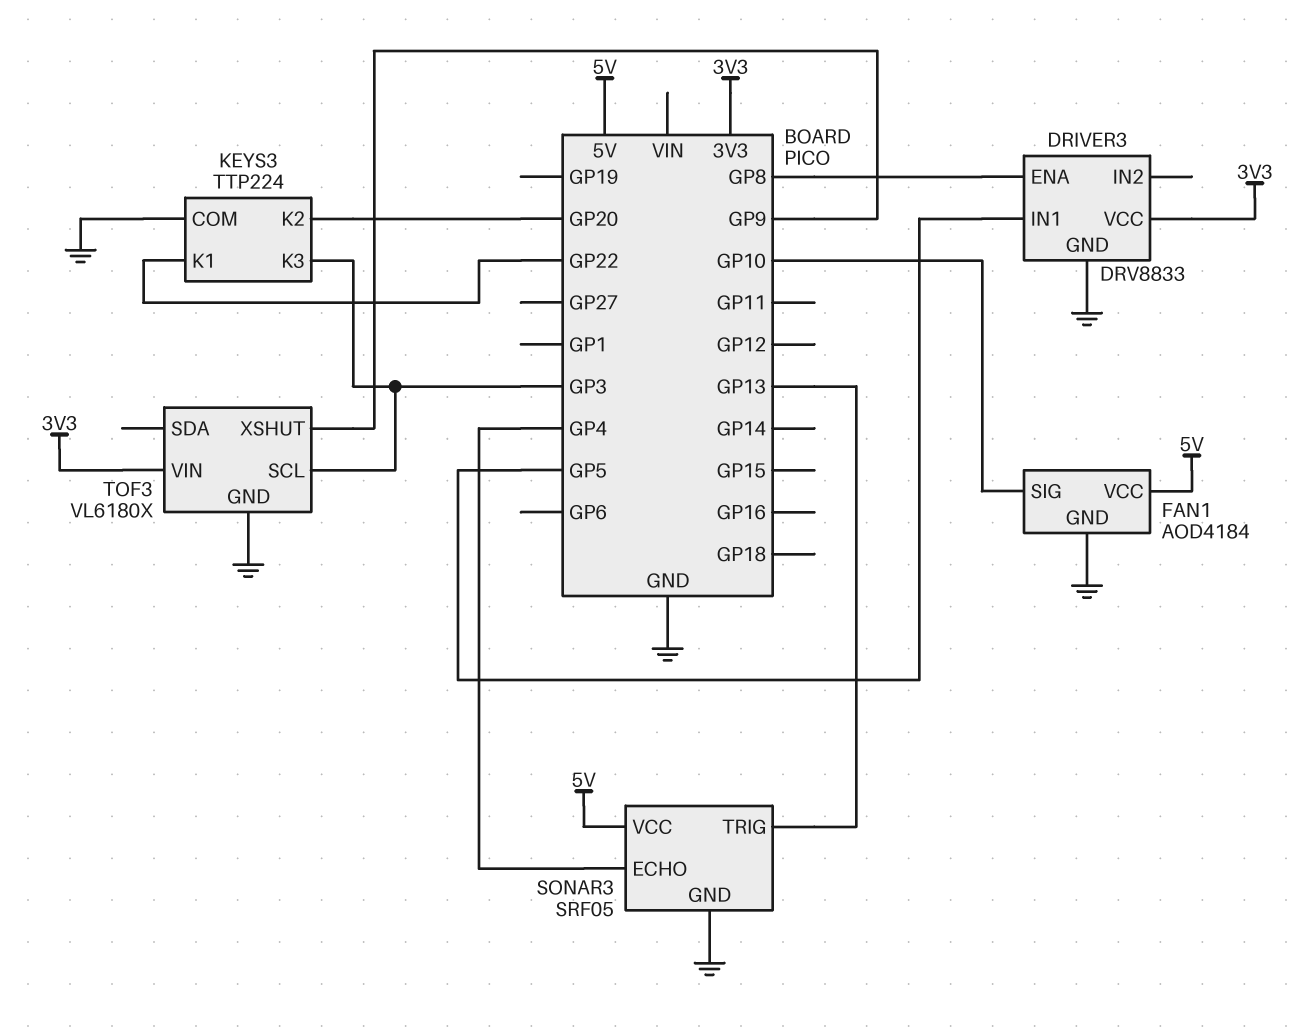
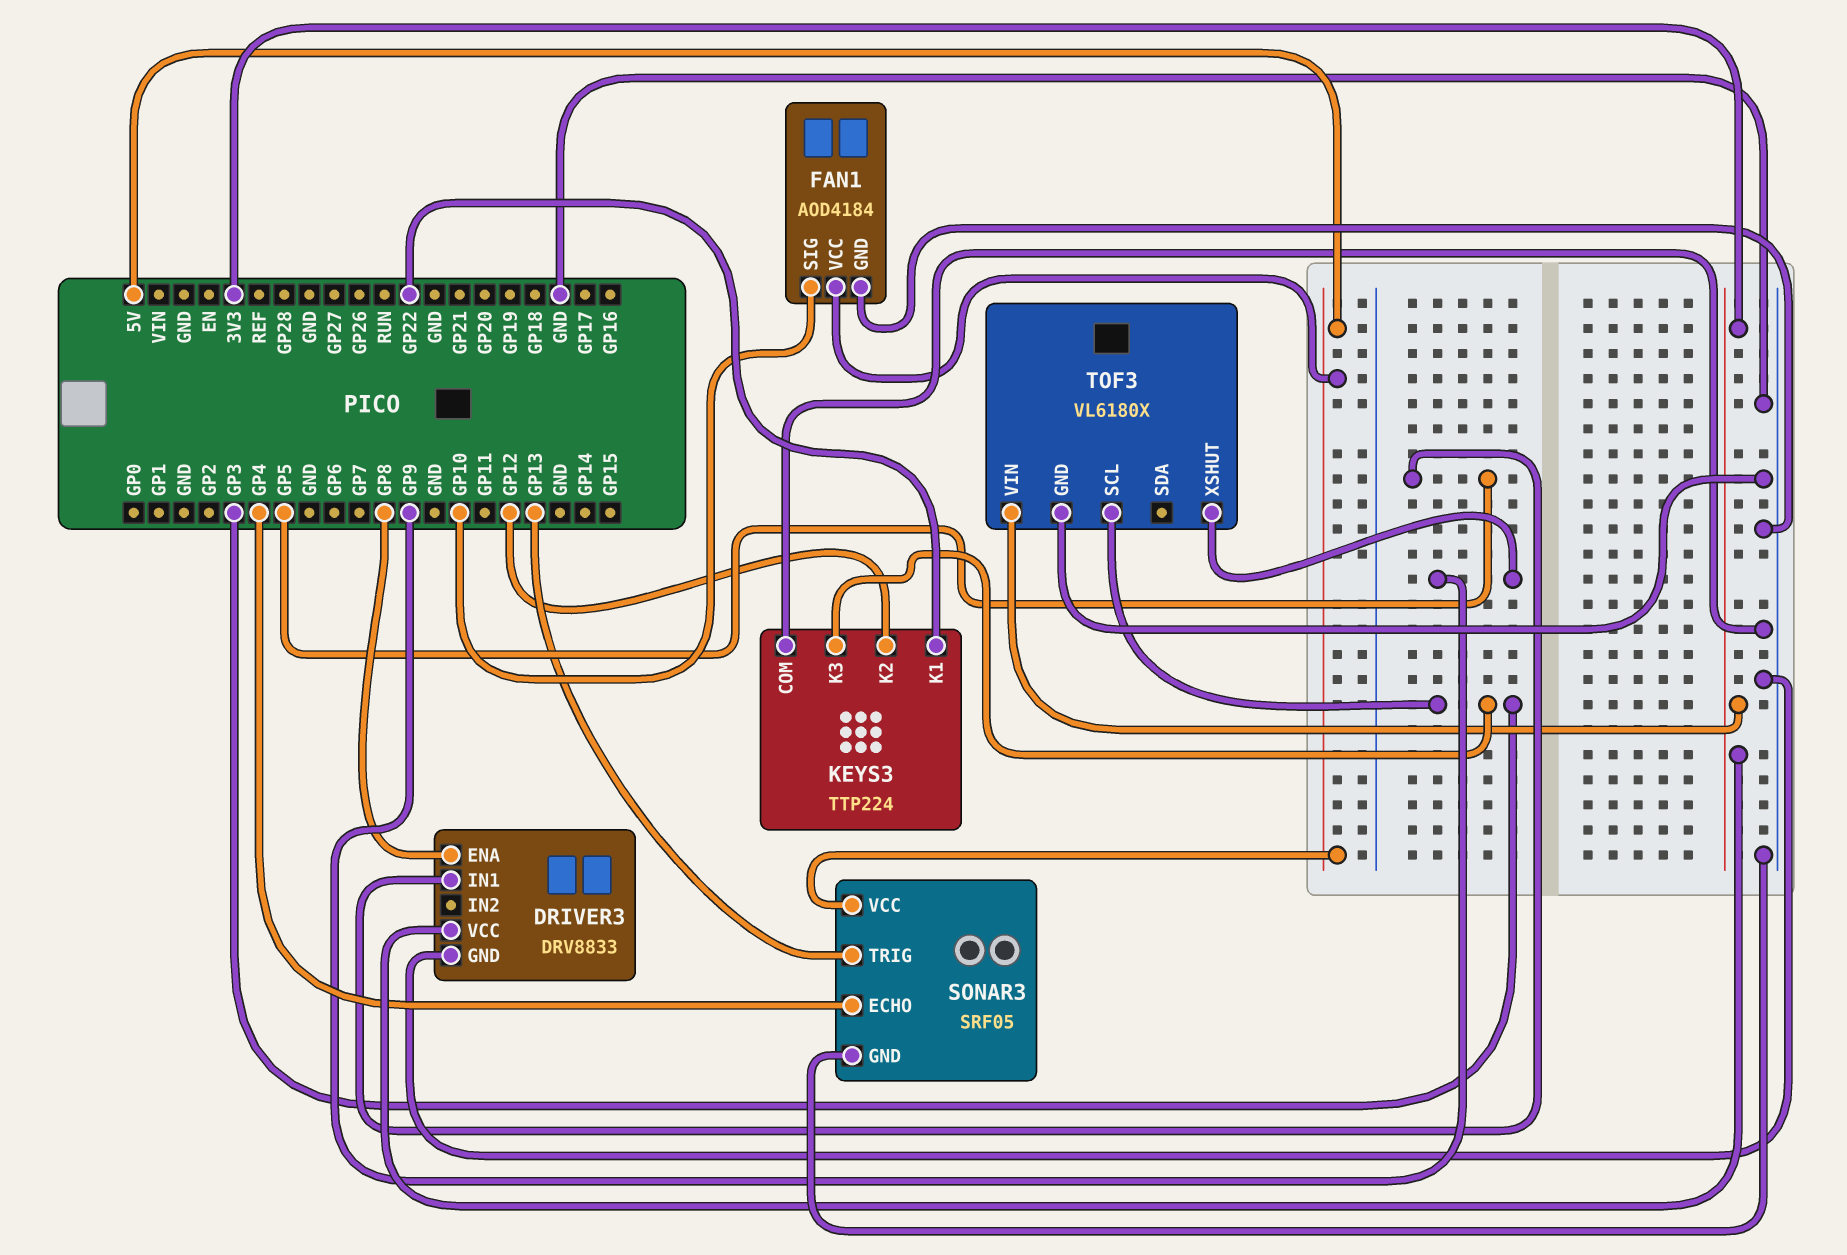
KEYS3 pin K2: GP20 -> GP12

